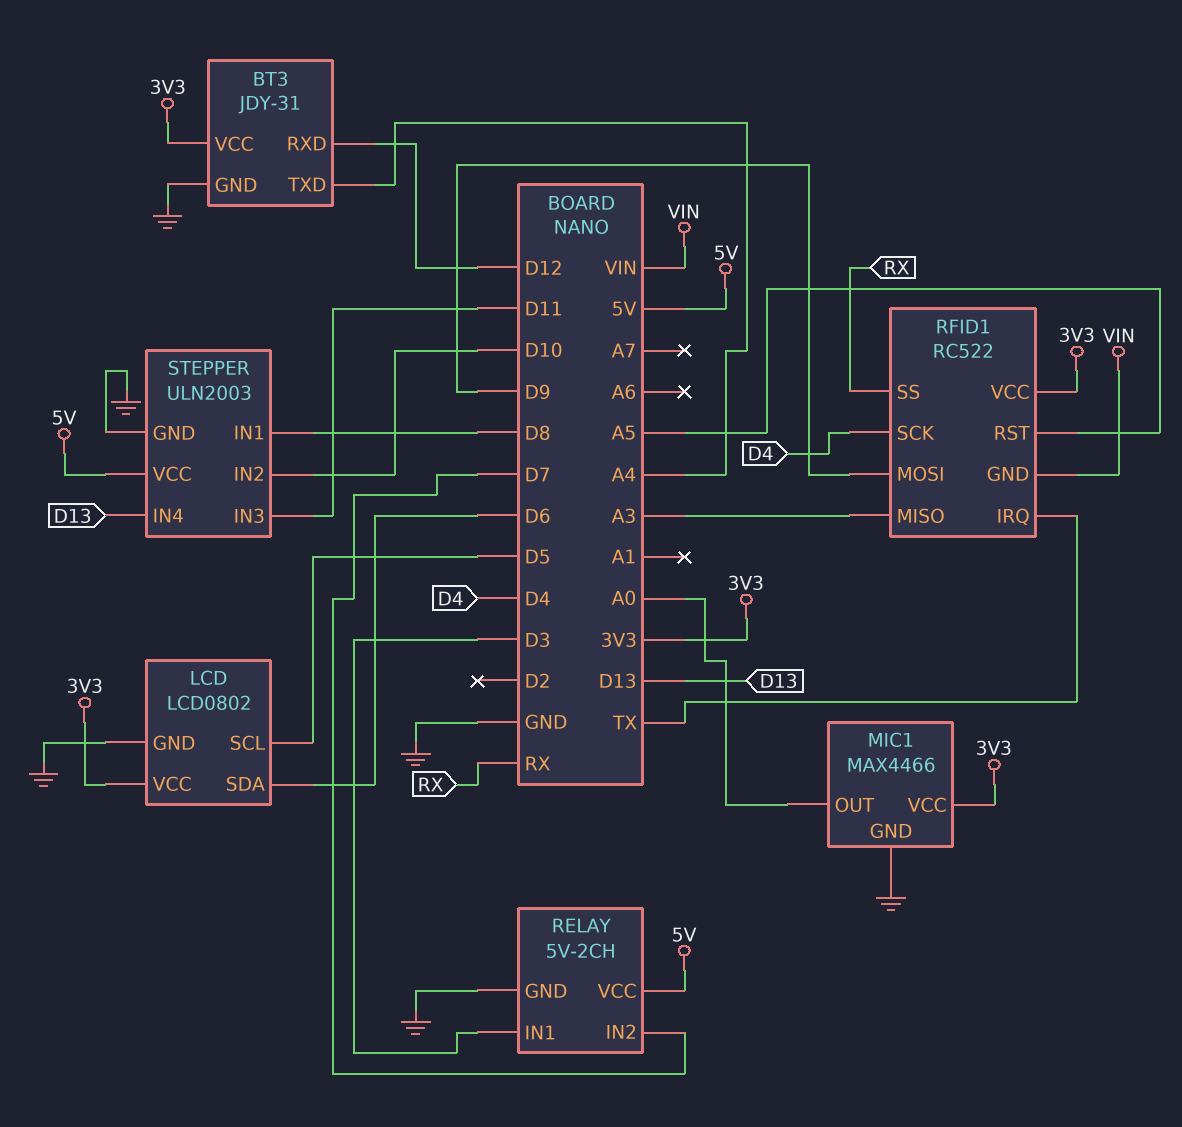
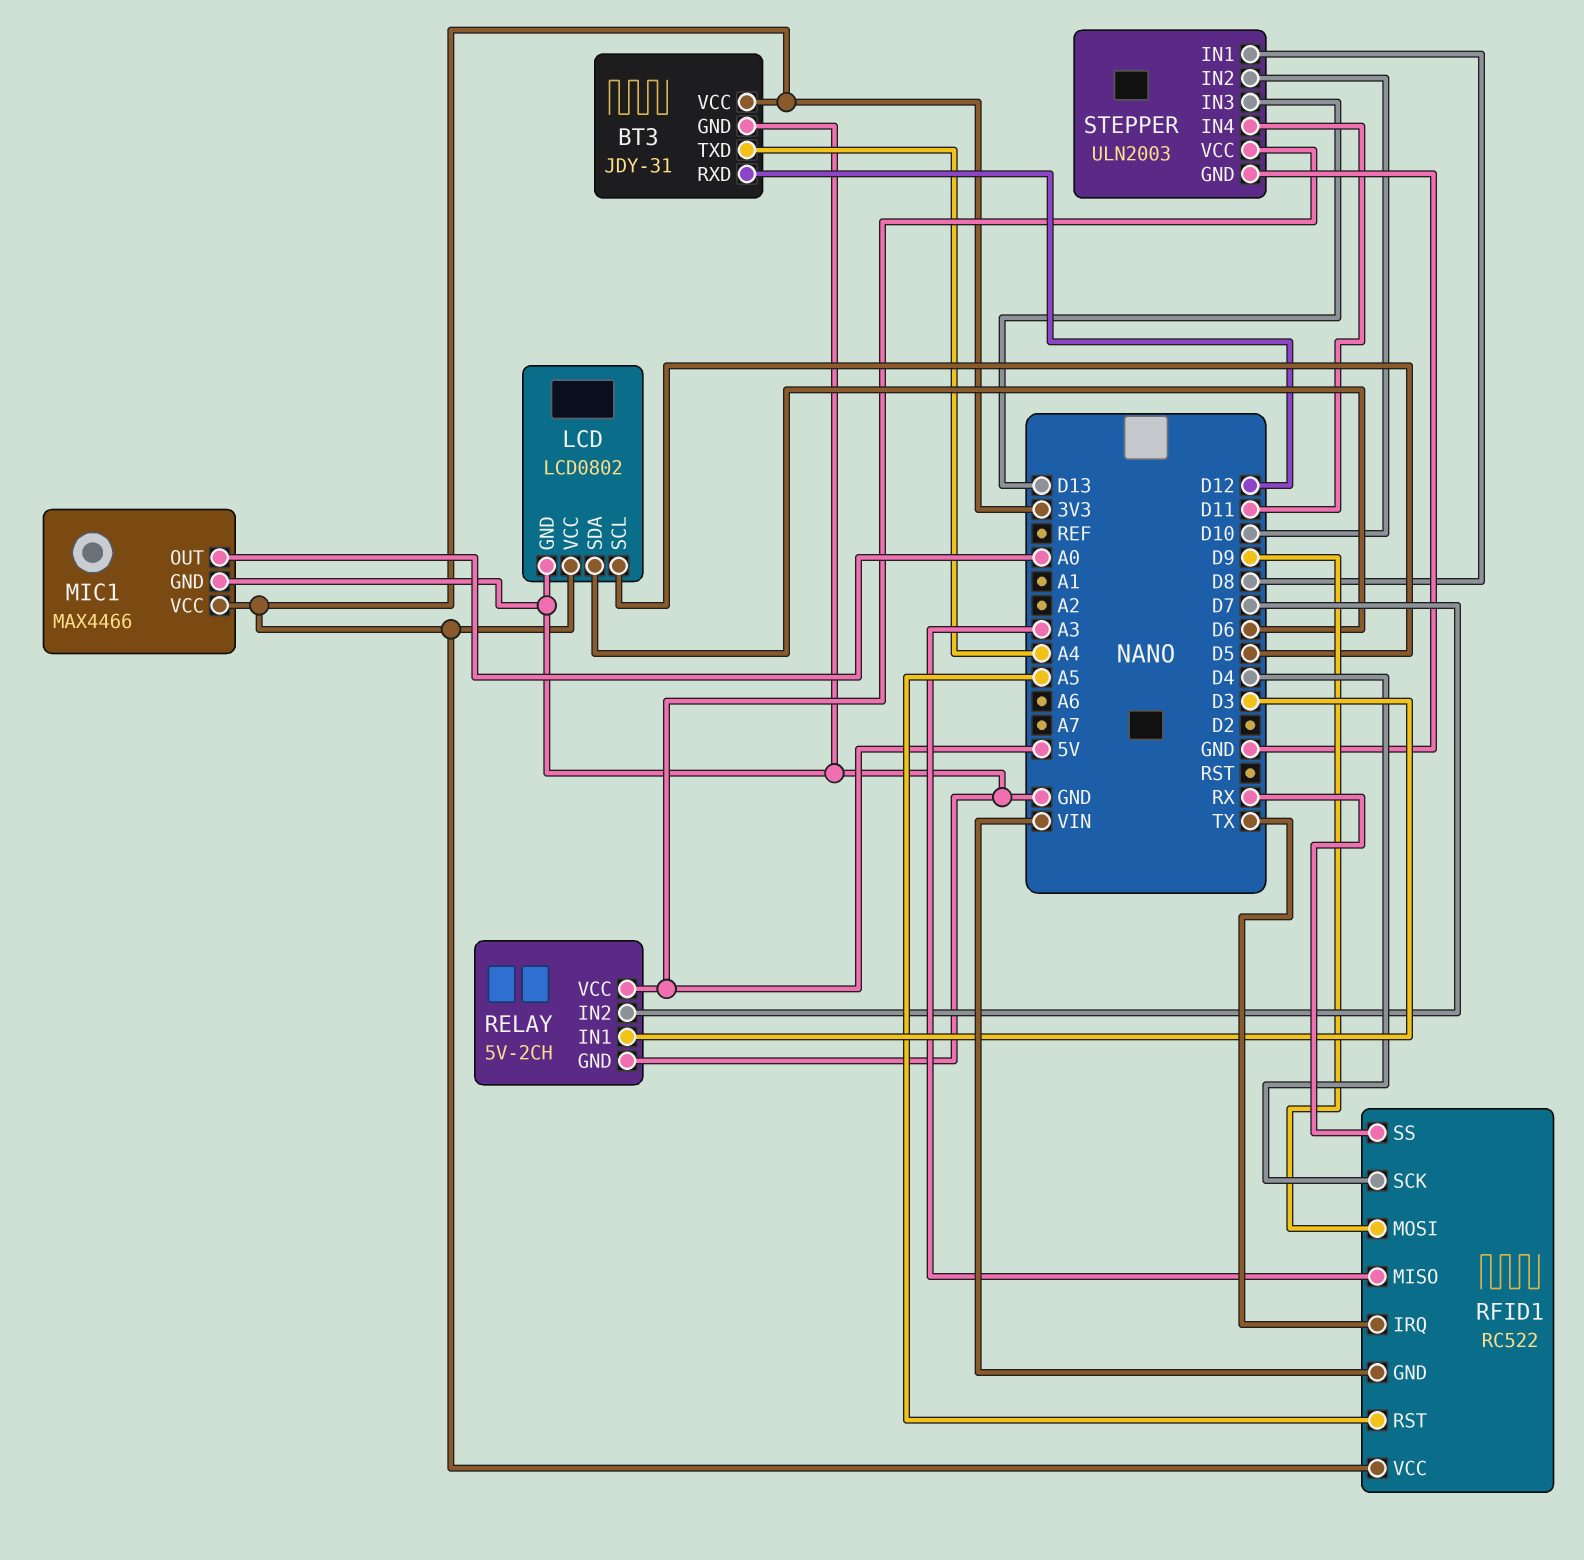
STEPPER pin IN3: D11 -> D13
STEPPER pin IN4: D13 -> D11

